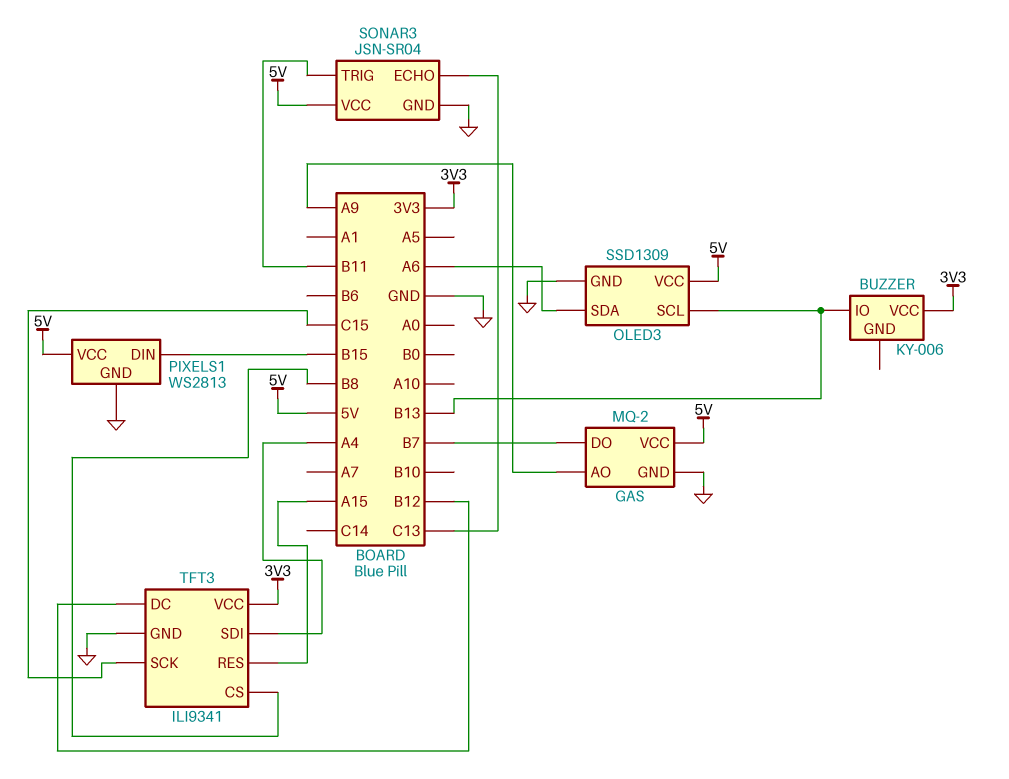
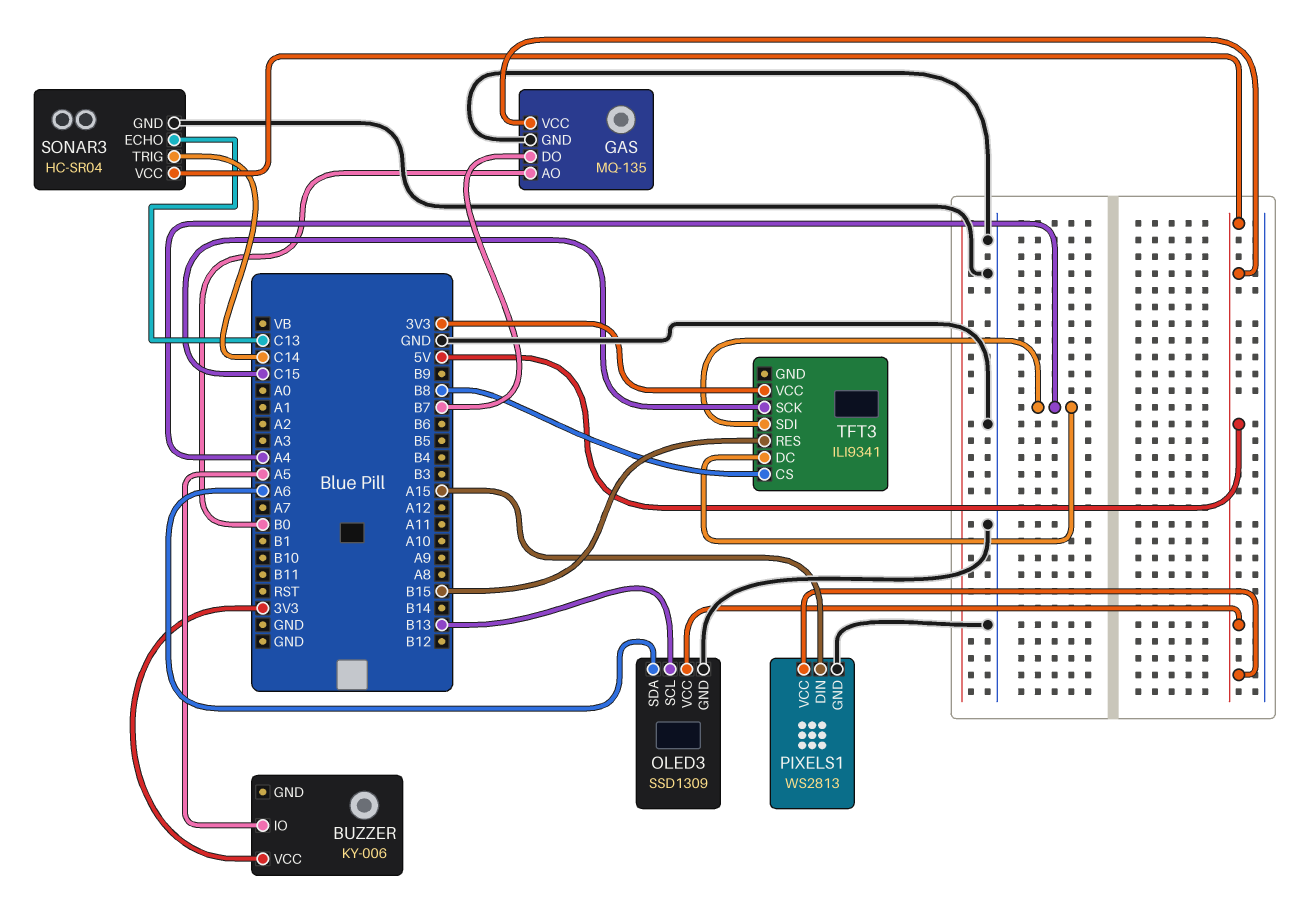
BUZZER pin IO: B13 -> A5
GAS: MQ-2 -> MQ-135
GAS pin AO: A9 -> B0
PIXELS1 pin DIN: B15 -> A15
SONAR3: JSN-SR04 -> HC-SR04
SONAR3 pin TRIG: B11 -> C14
TFT3 pin DC: B12 -> A4
TFT3 pin GND: GND -> none
TFT3 pin RES: A15 -> B15

